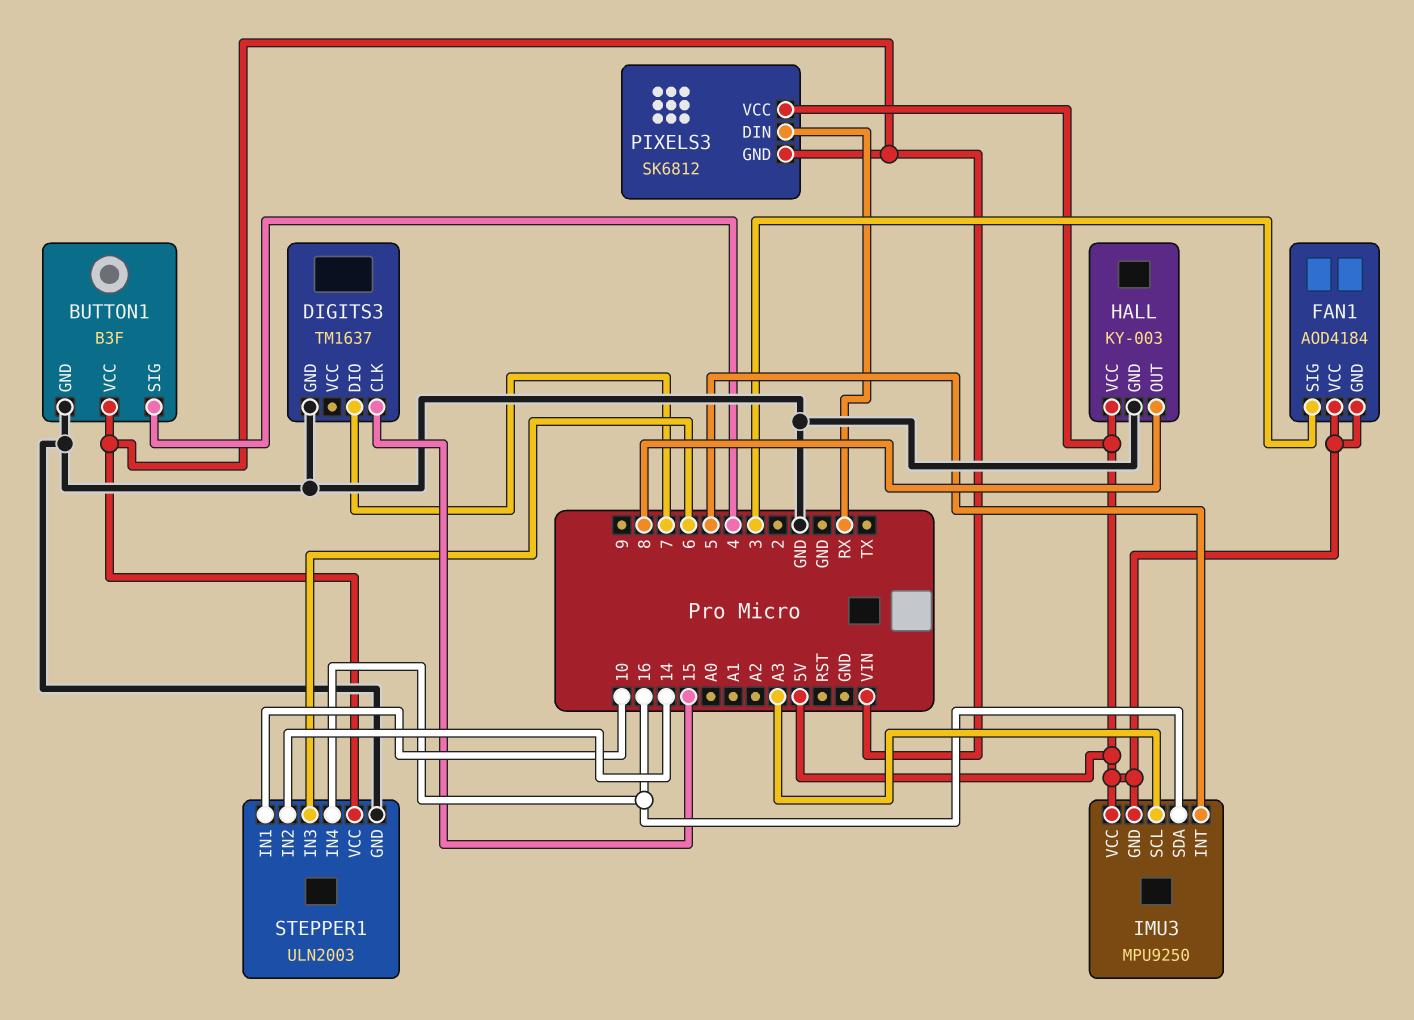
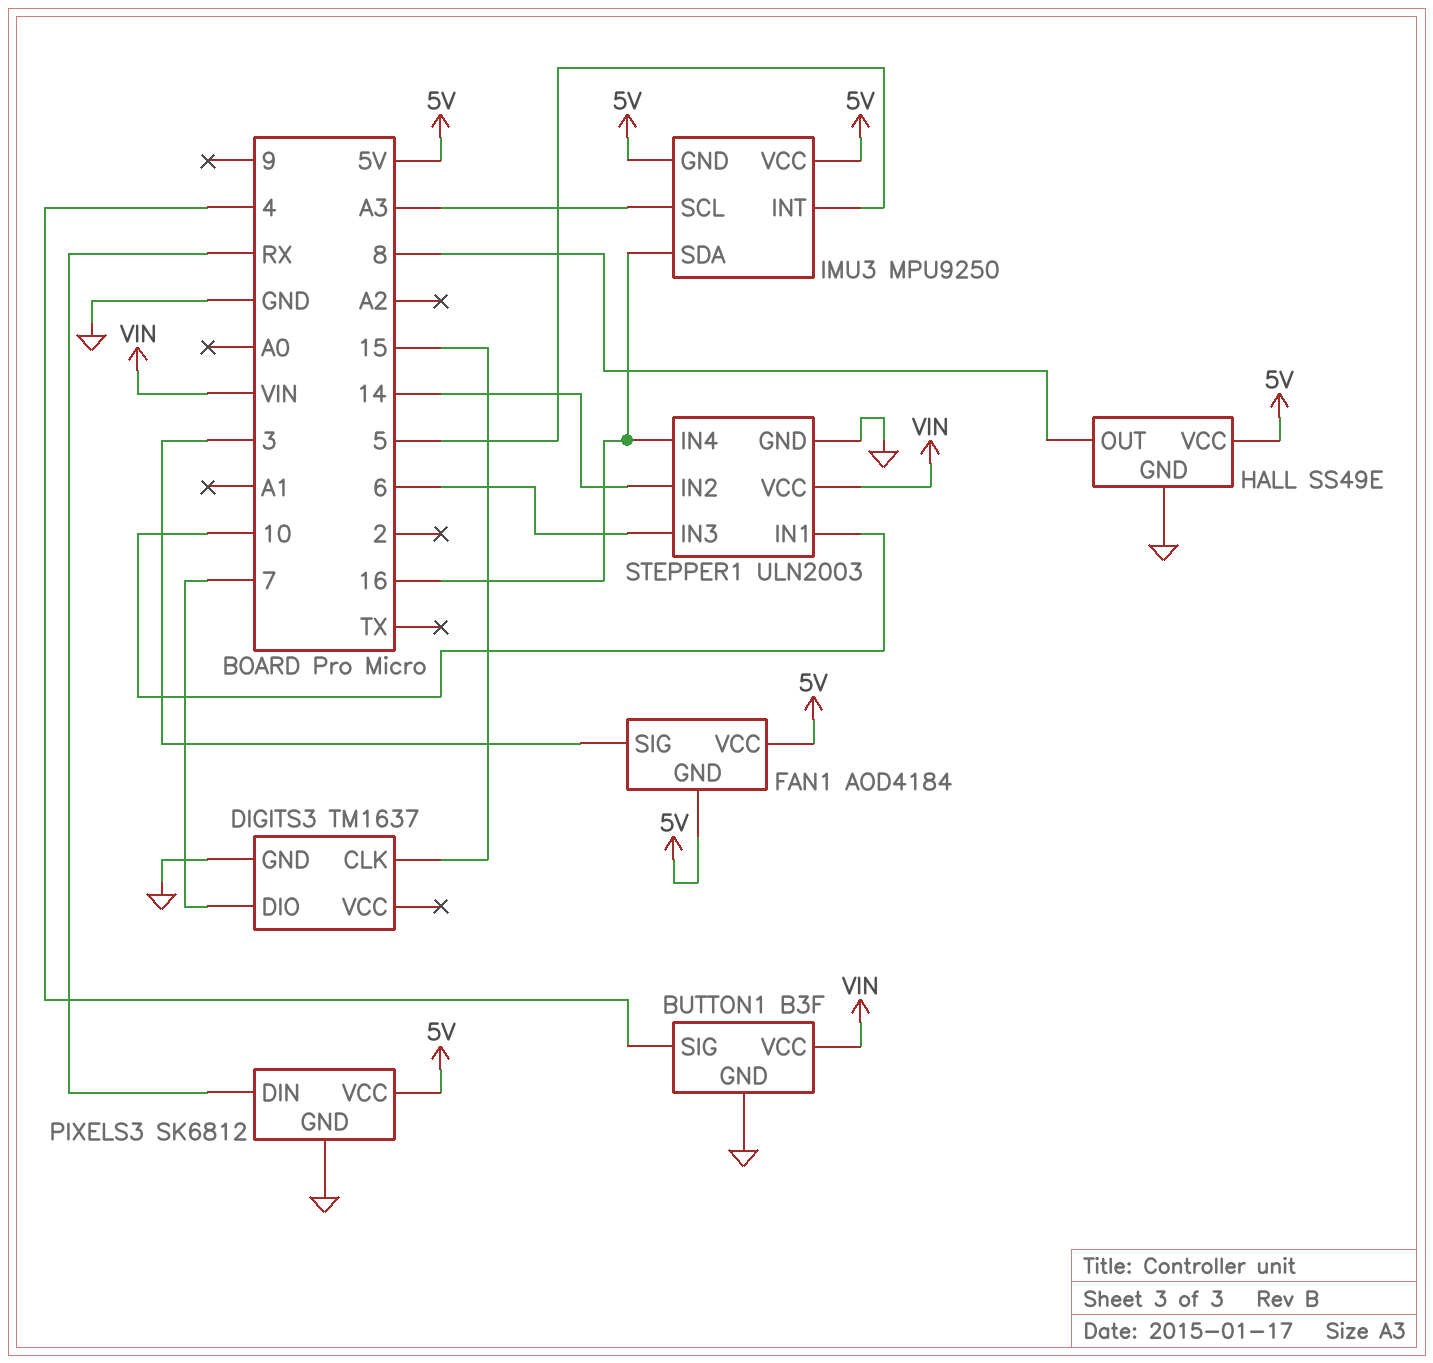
HALL: KY-003 -> SS49E
PIXELS3 pin GND: VIN -> GND

